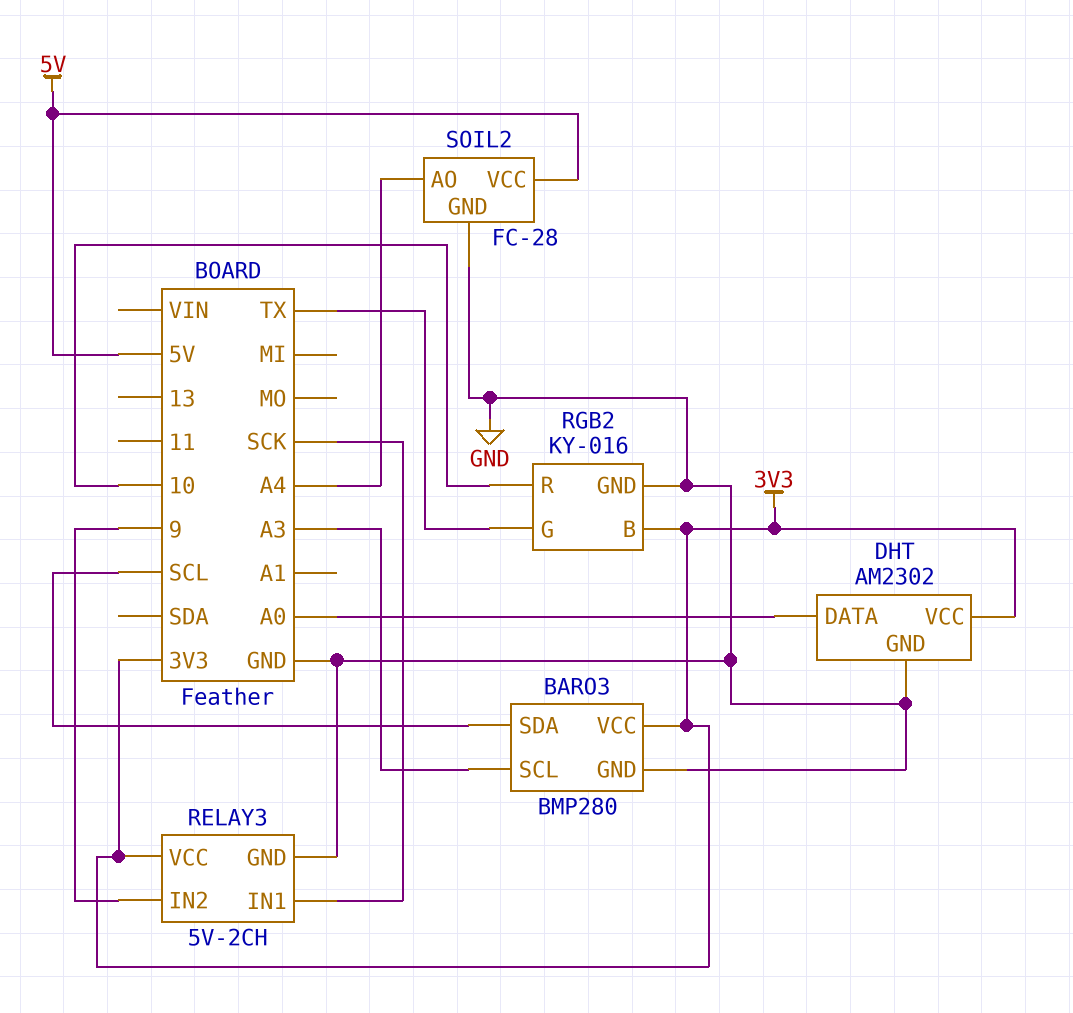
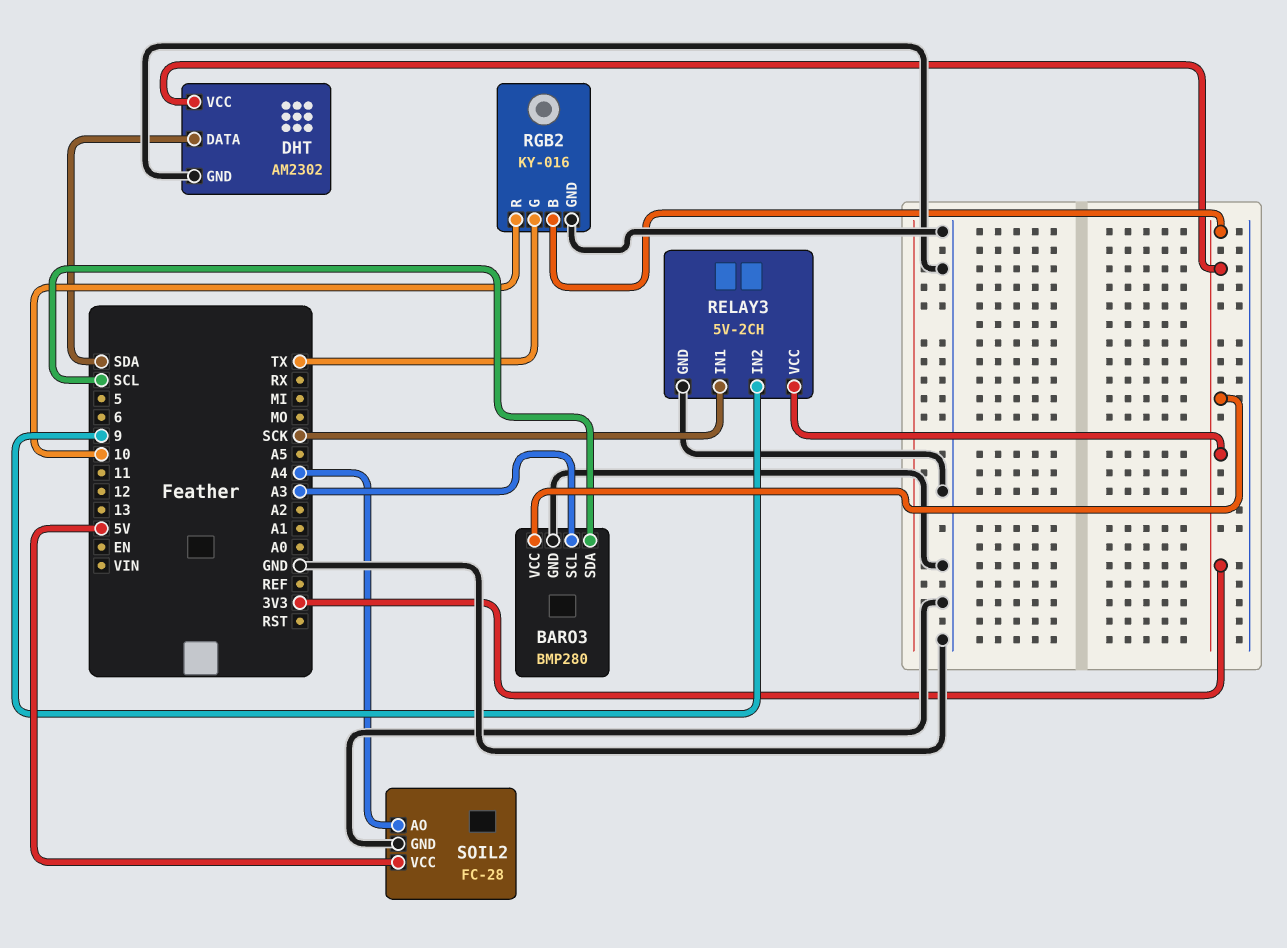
DHT pin DATA: A0 -> SDA

